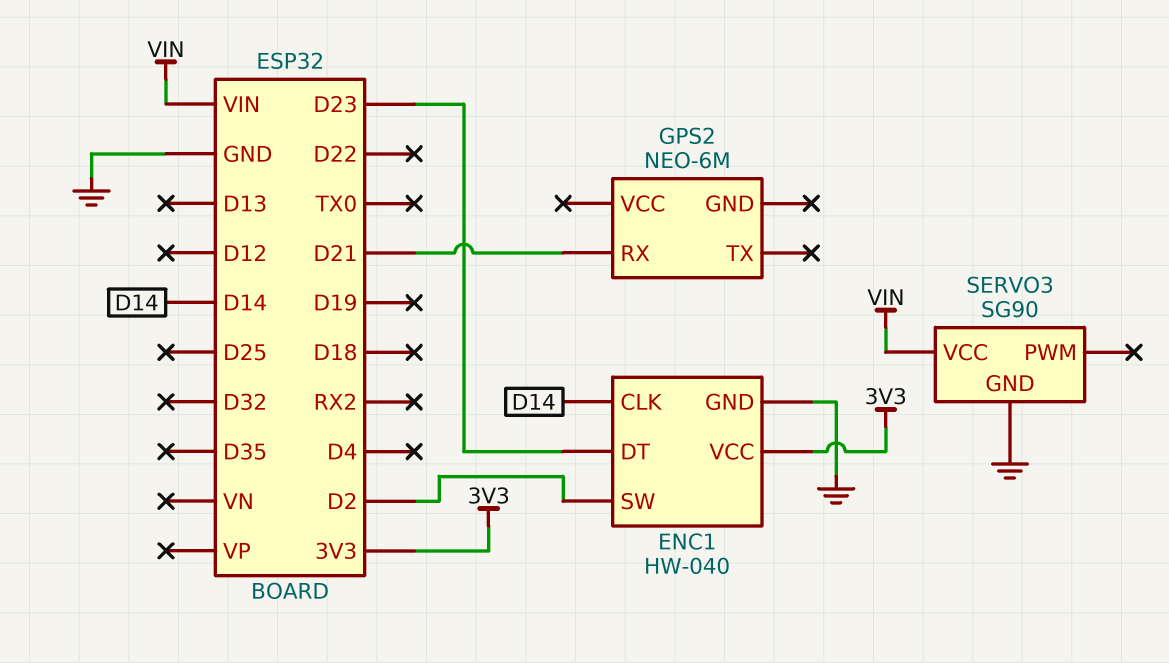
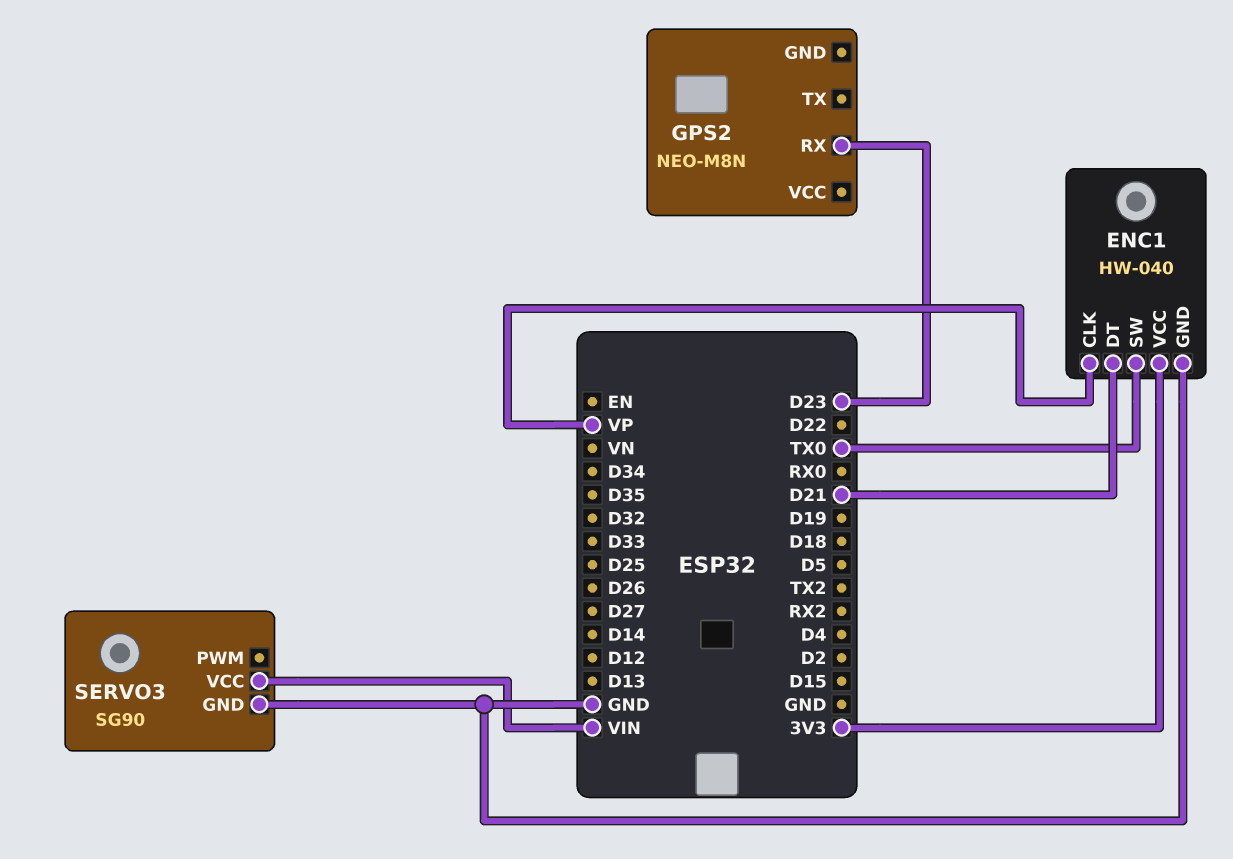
ENC1 pin CLK: D14 -> VP
ENC1 pin DT: D23 -> D21
ENC1 pin SW: D2 -> TX0
GPS2: NEO-6M -> NEO-M8N
GPS2 pin RX: D21 -> D23

